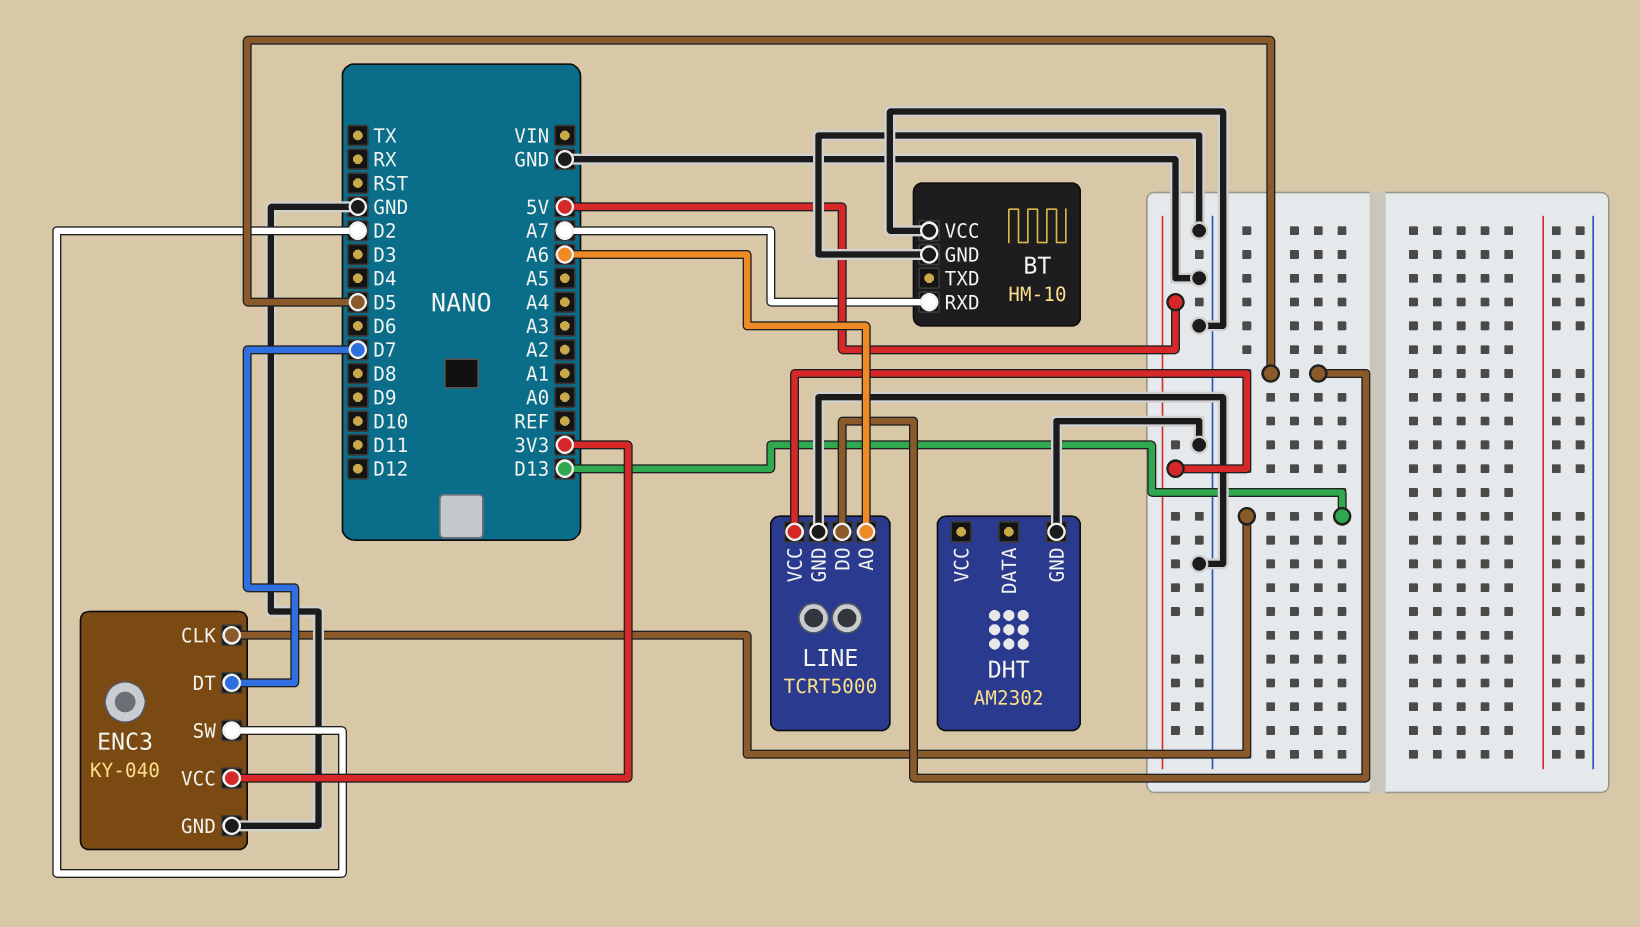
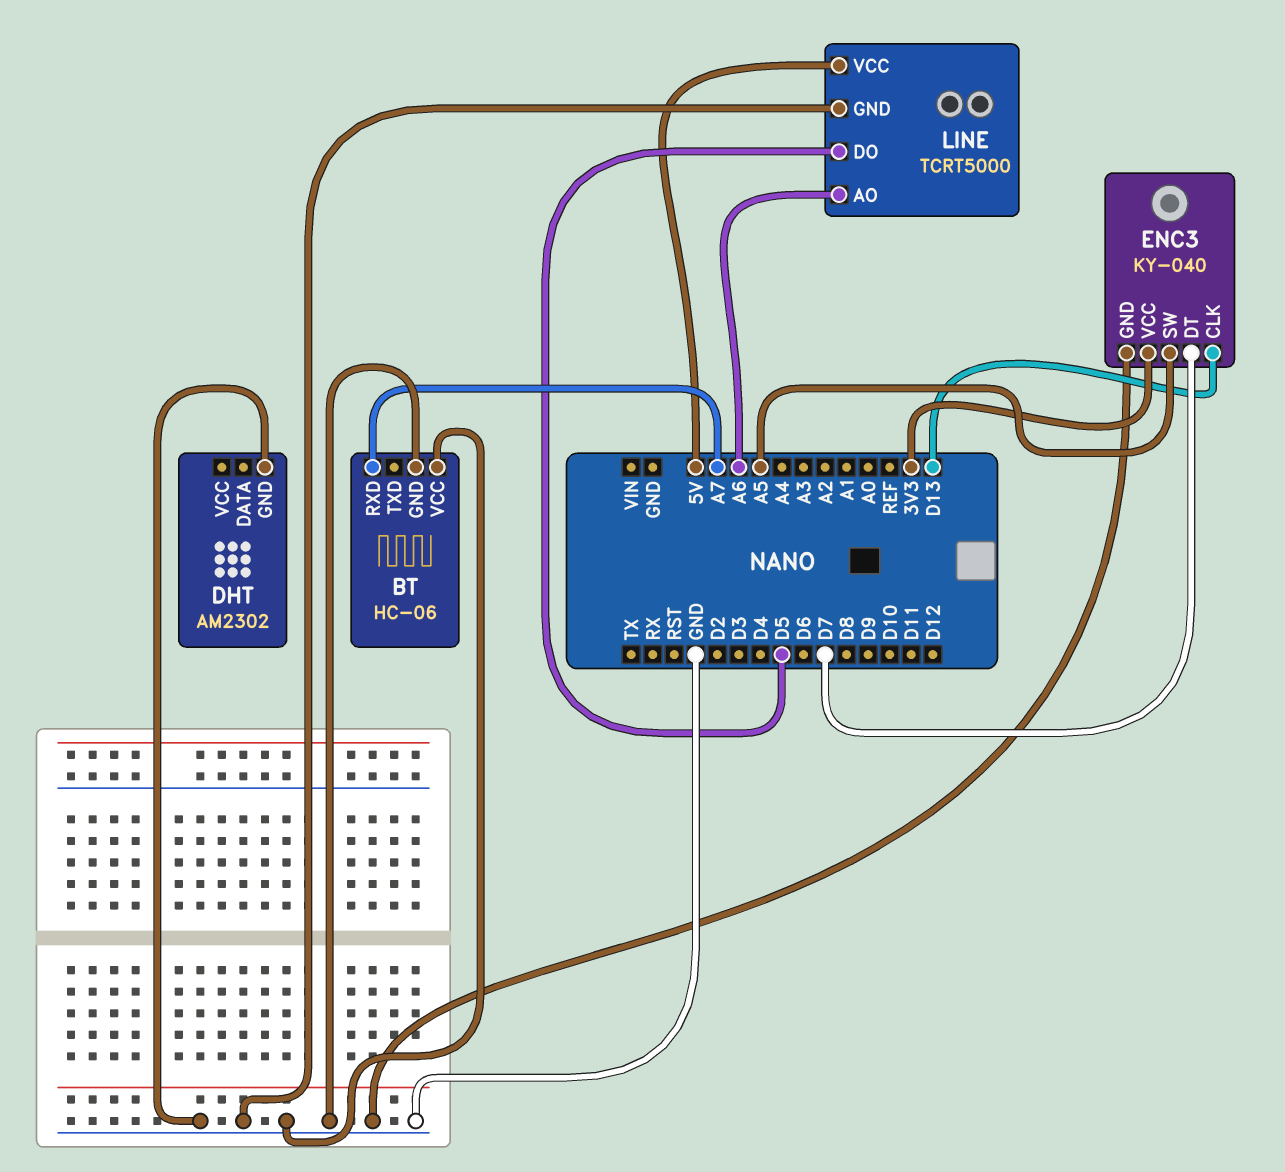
BT: HM-10 -> HC-06
ENC3 pin SW: D2 -> A5

